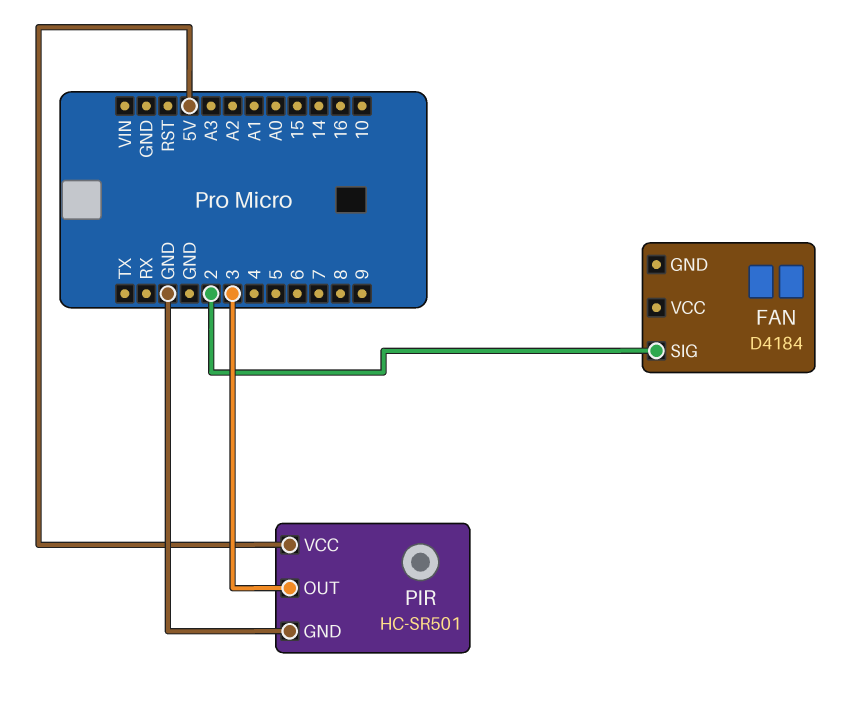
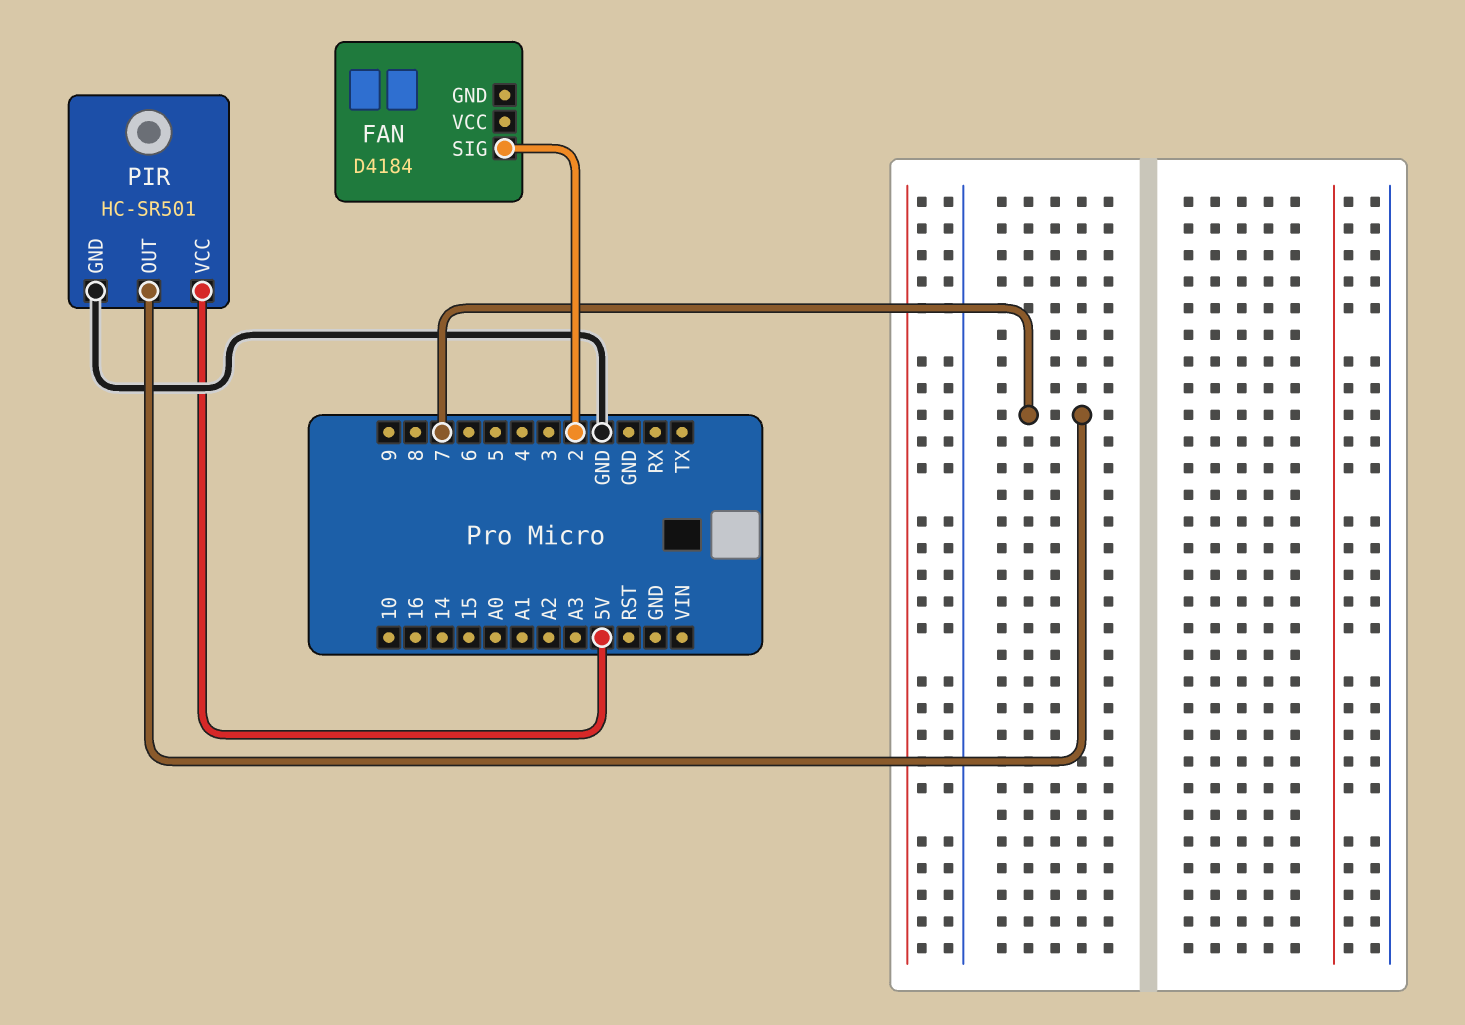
PIR pin OUT: 3 -> 7

